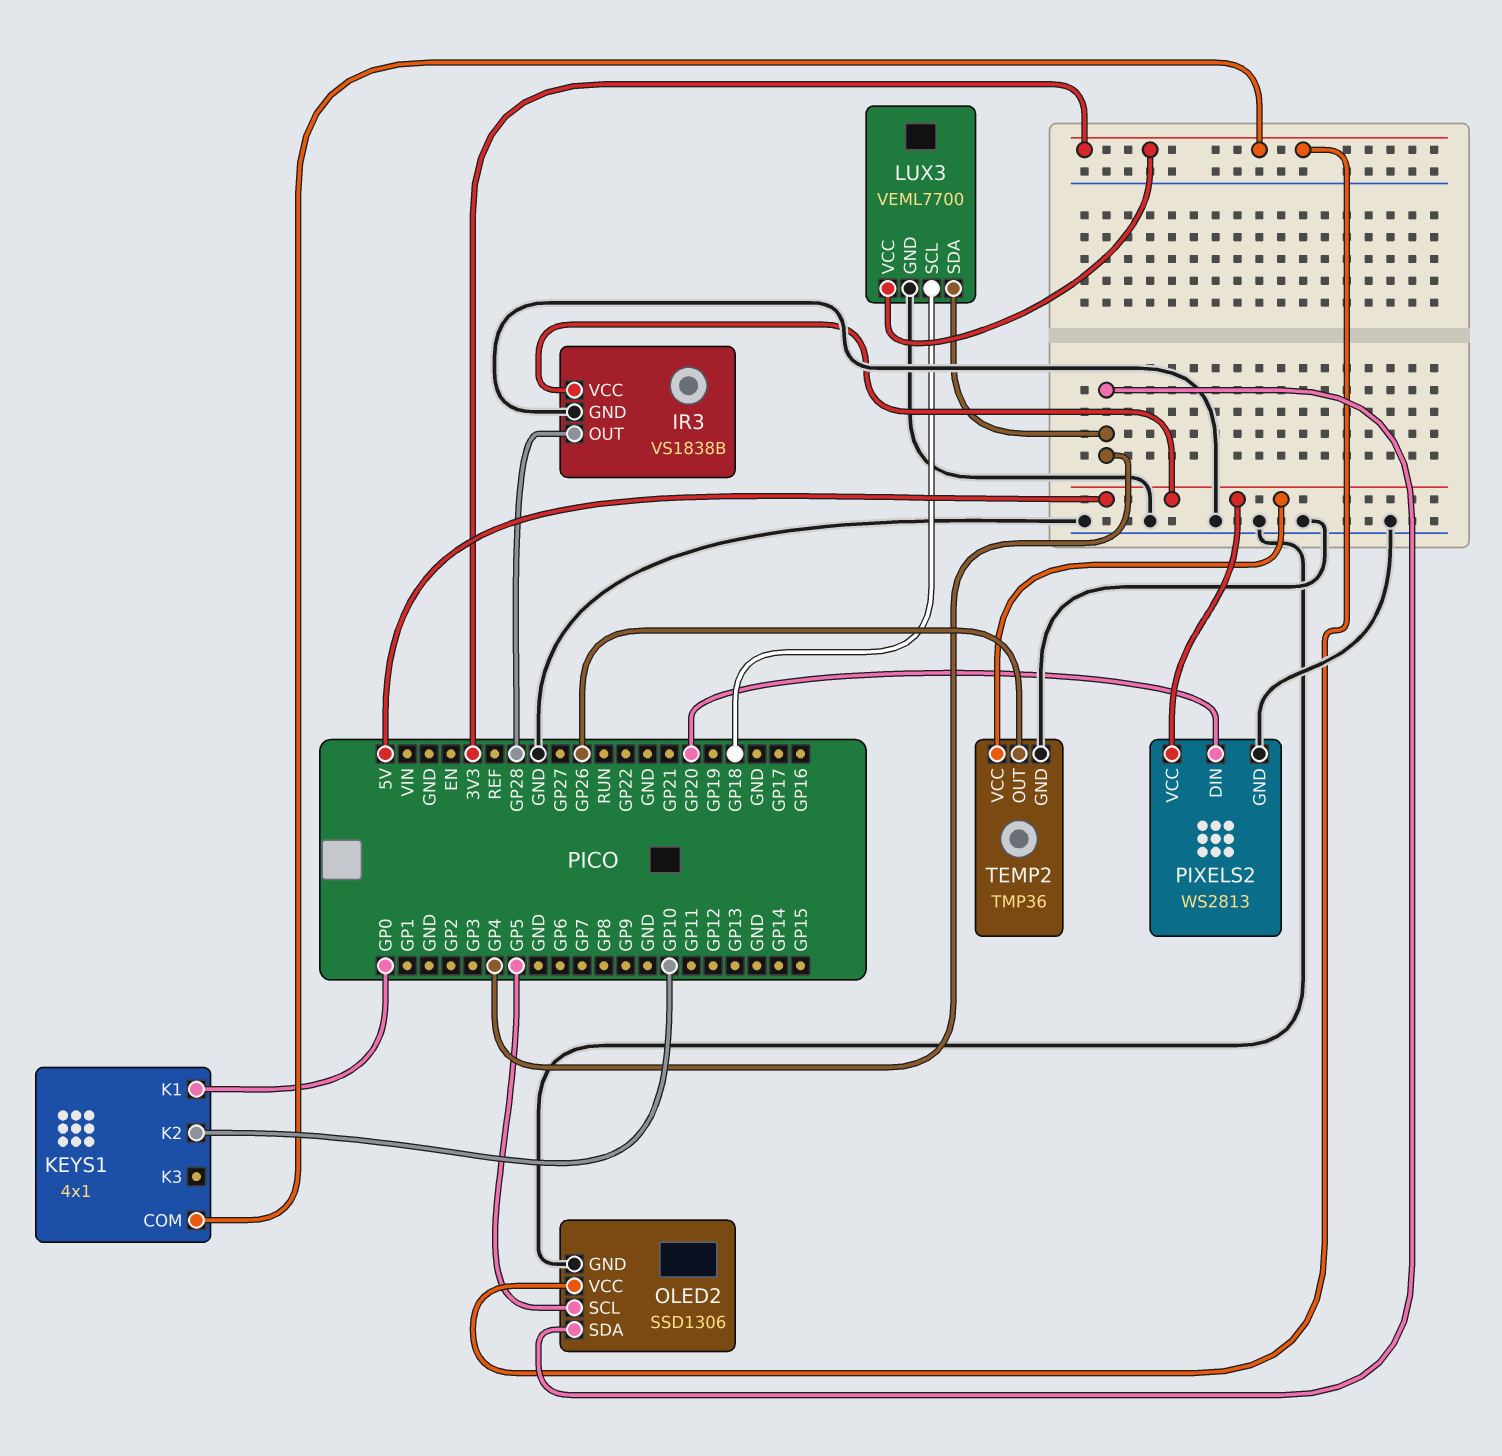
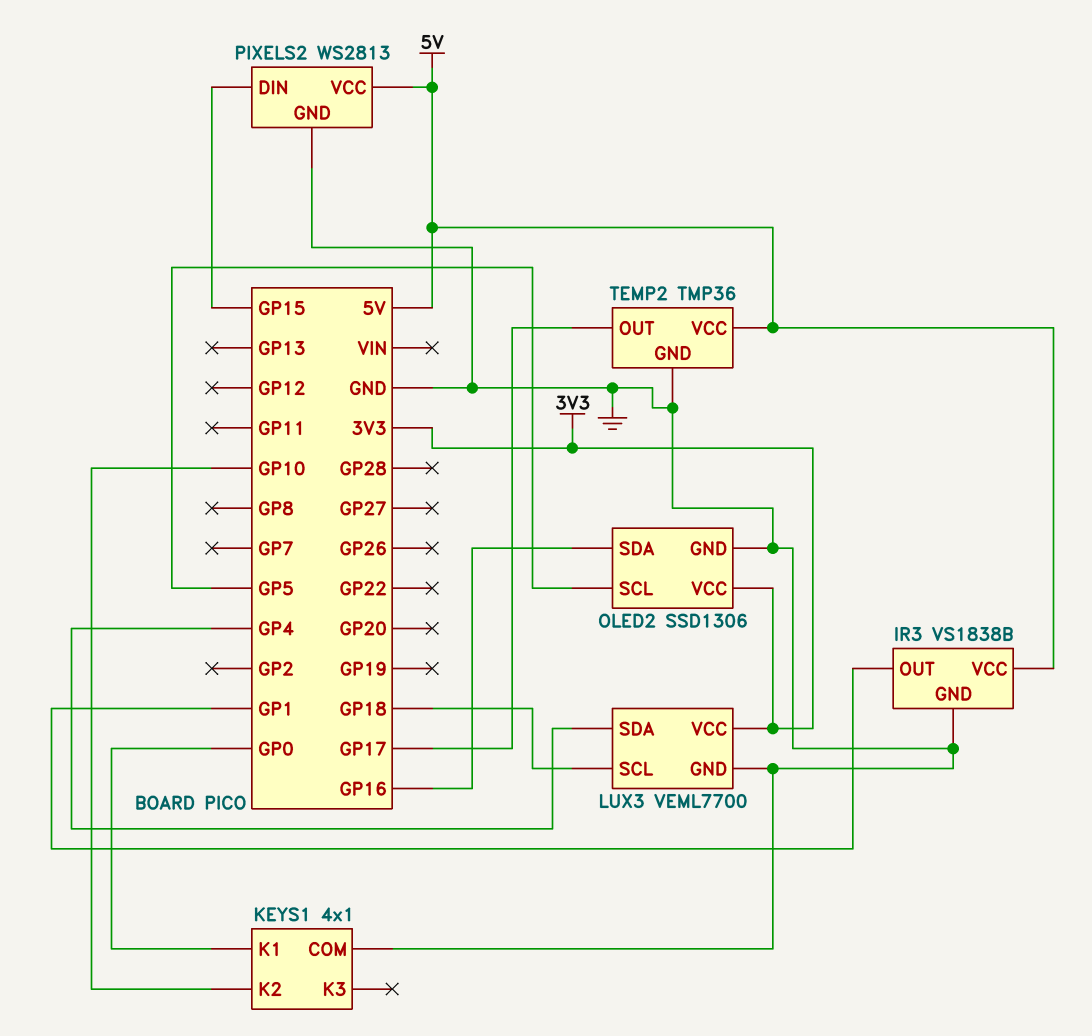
IR3 pin OUT: GP28 -> GP1
KEYS1 pin COM: 3V3 -> GND
OLED2 pin SDA: GP4 -> GP16
PIXELS2 pin DIN: GP20 -> GP15
TEMP2 pin OUT: GP26 -> GP17

